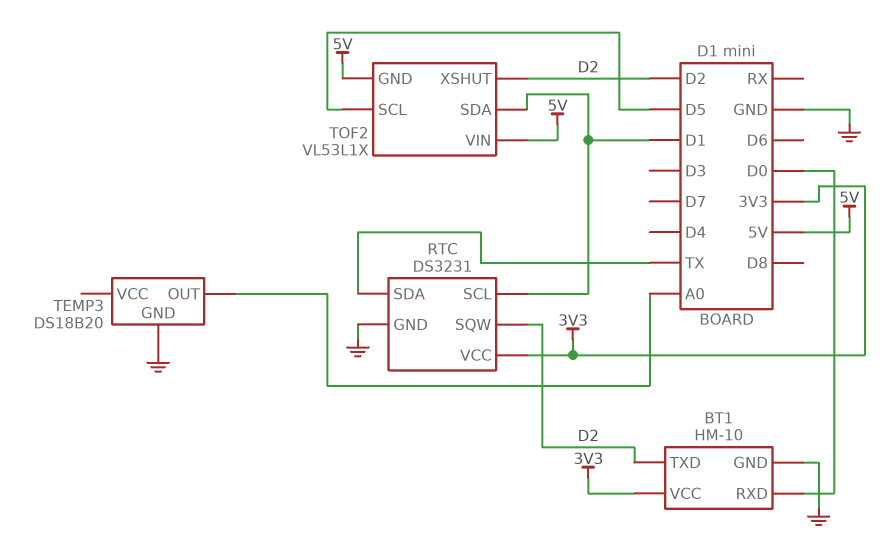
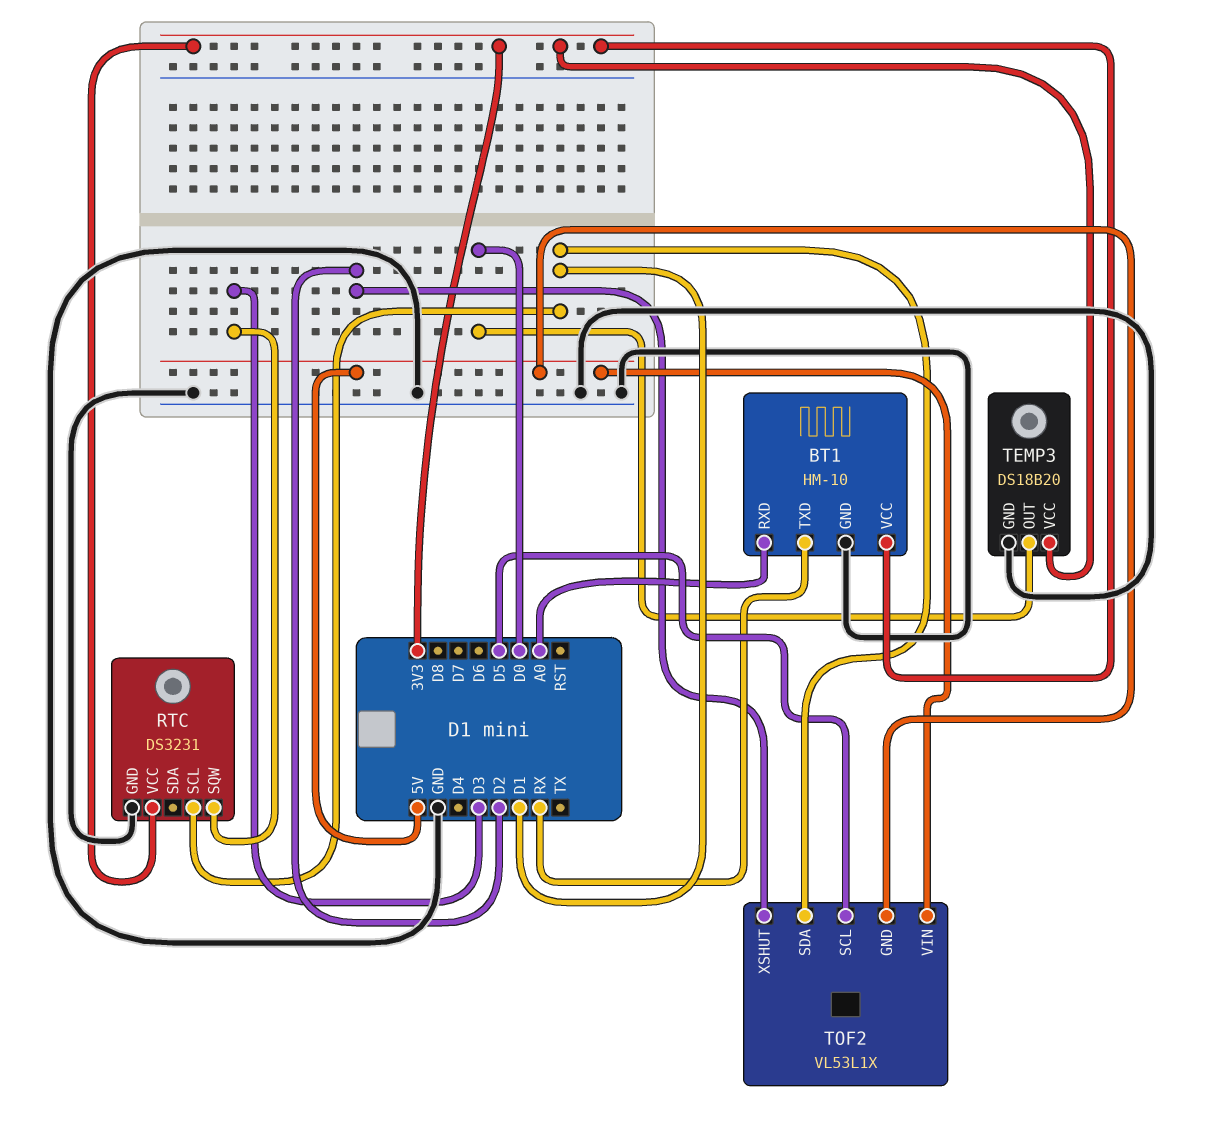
BT1 pin RXD: D0 -> A0
BT1 pin TXD: D2 -> RX
RTC pin SDA: TX -> none
RTC pin SQW: D2 -> D3
TEMP3 pin OUT: A0 -> D0
TEMP3 pin VCC: none -> 3V3

